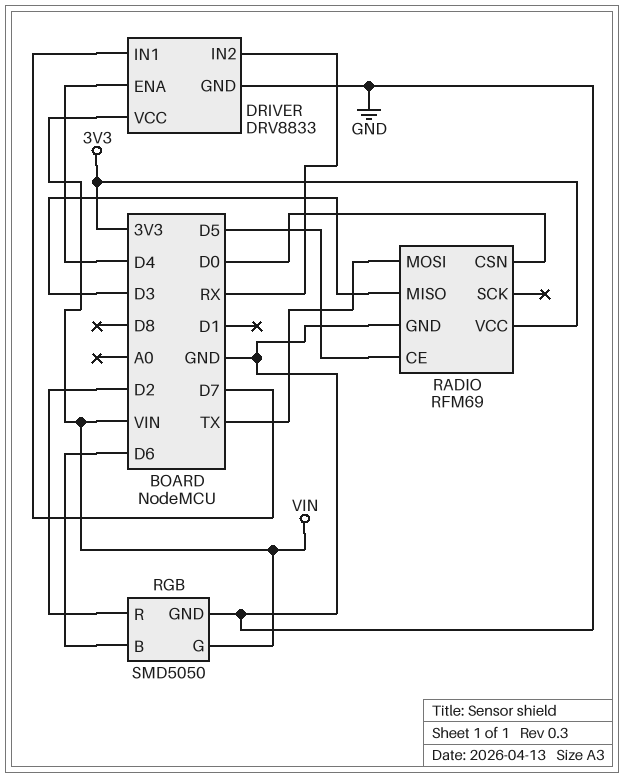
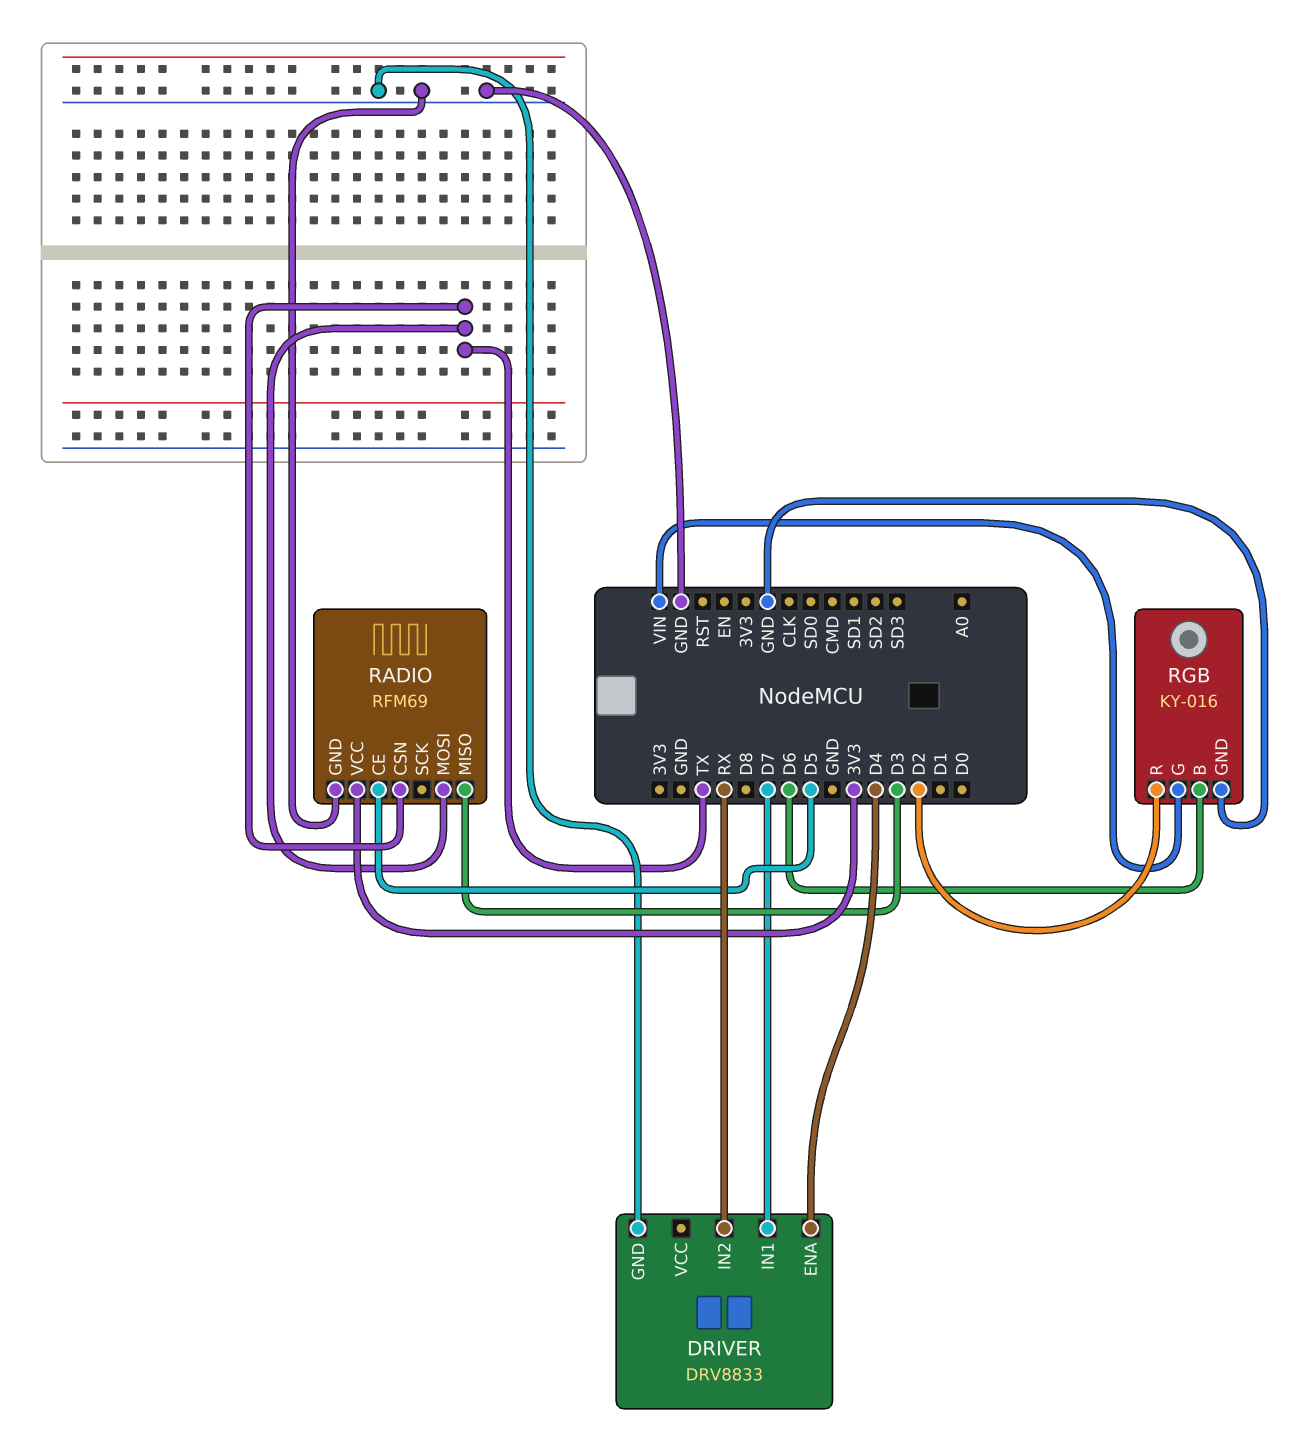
DRIVER pin VCC: VIN -> none
RADIO pin CSN: D0 -> TX
RGB: SMD5050 -> KY-016

